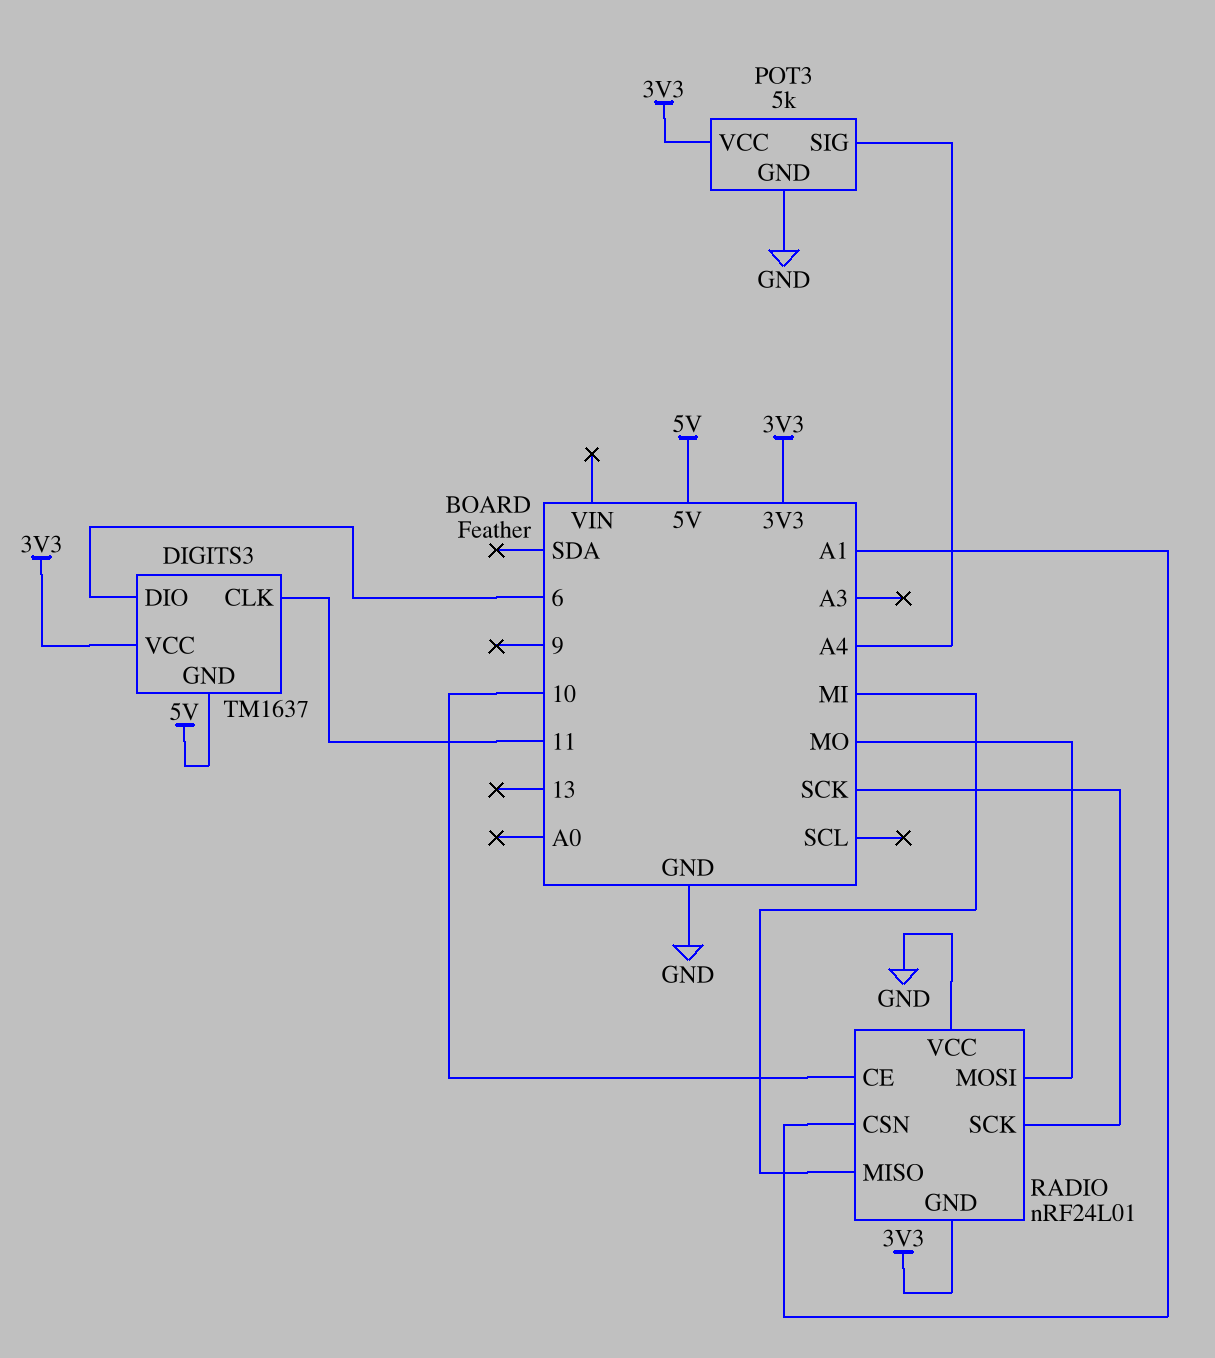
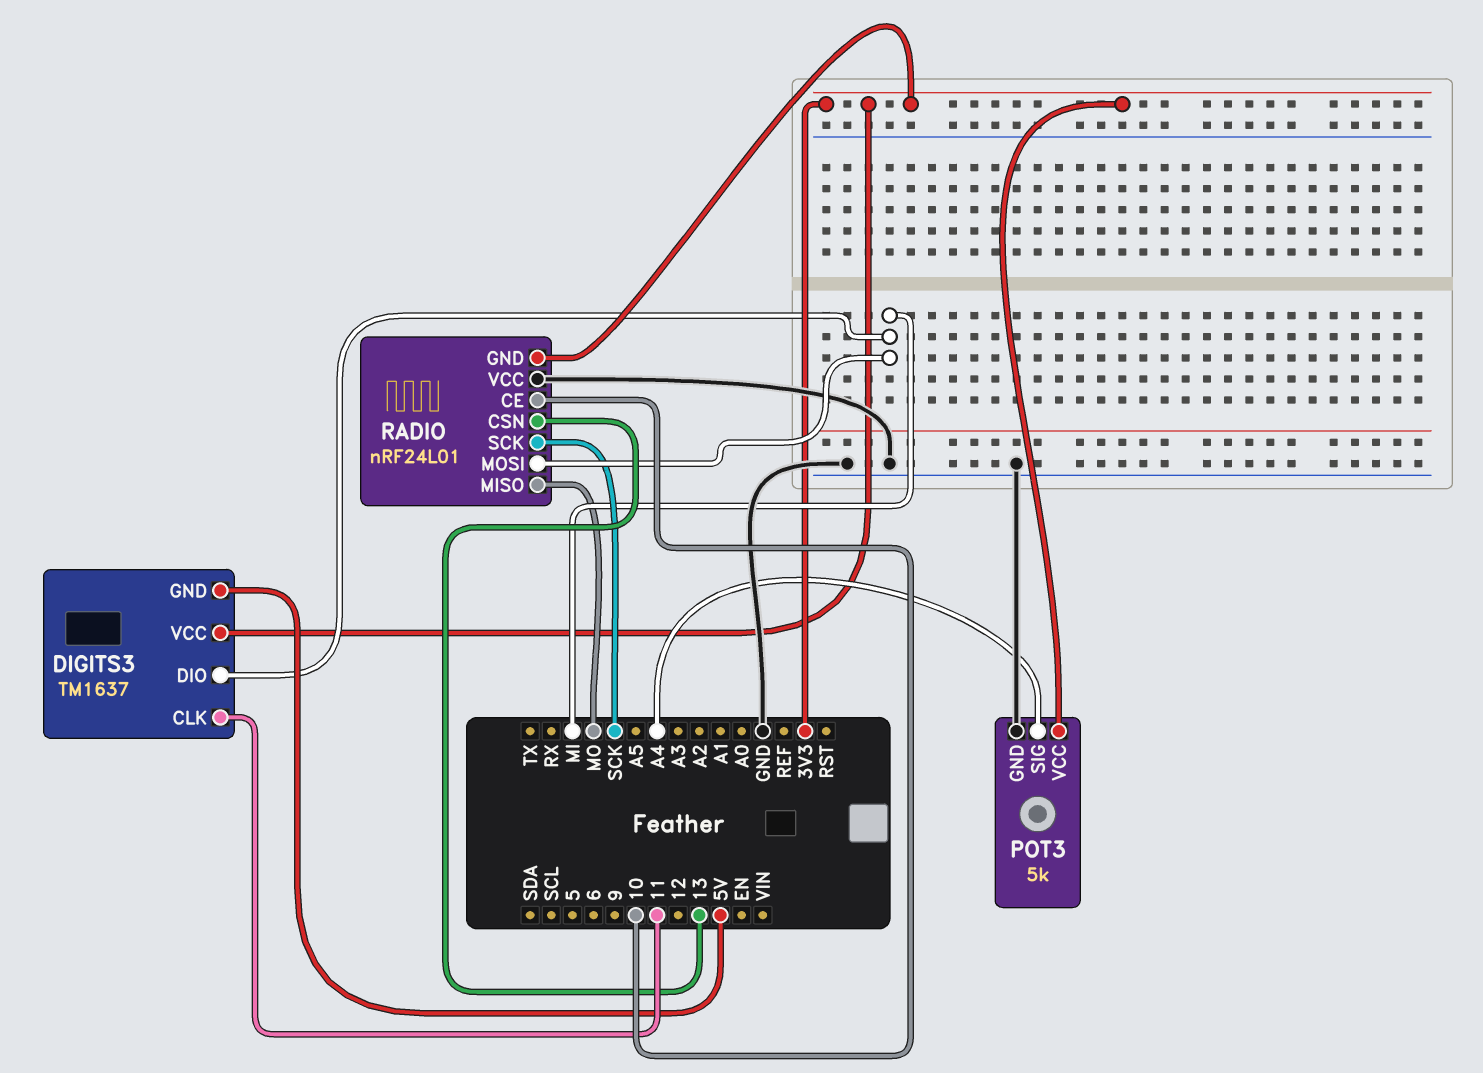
DIGITS3 pin DIO: 6 -> MI
RADIO pin CSN: A1 -> 13
RADIO pin MISO: MI -> MO
RADIO pin MOSI: MO -> MI

